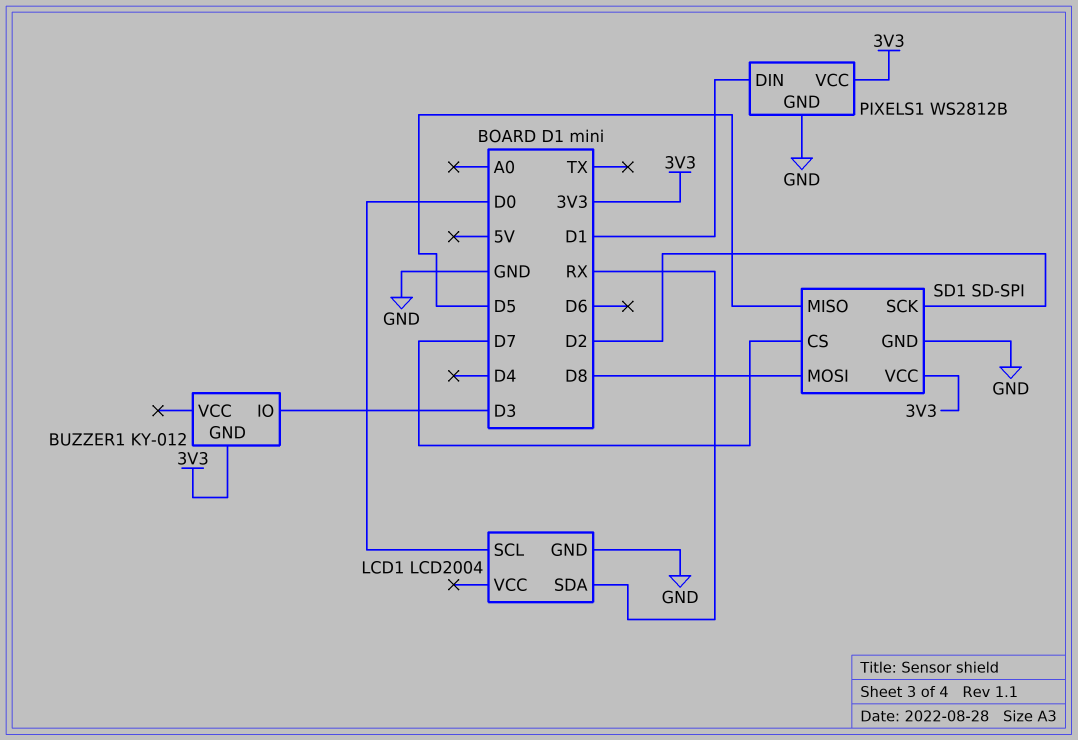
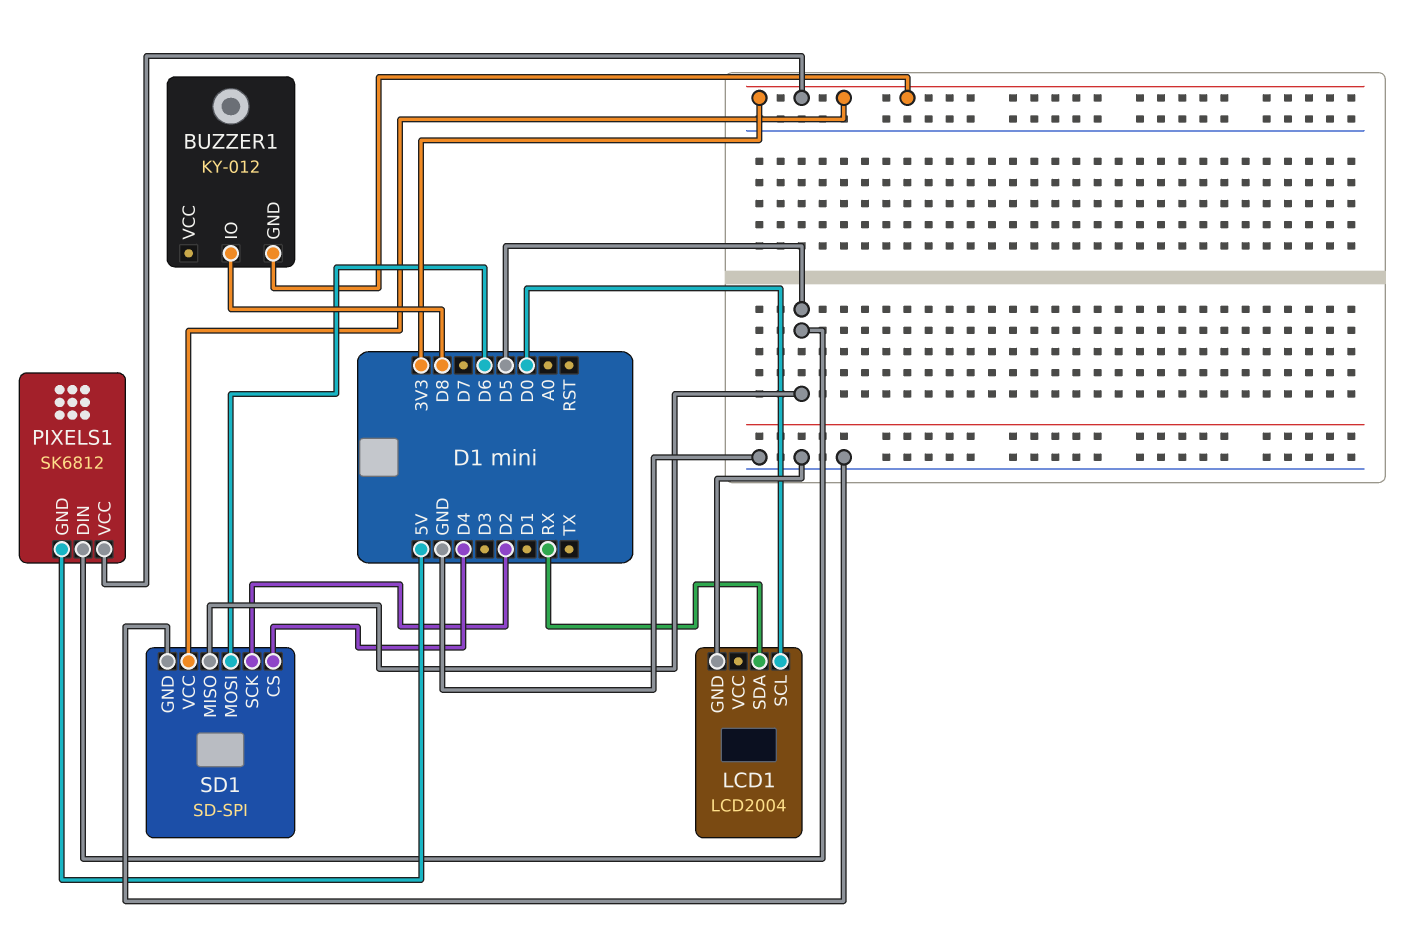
BUZZER1 pin IO: D3 -> D8
PIXELS1: WS2812B -> SK6812
PIXELS1 pin DIN: D1 -> D5
PIXELS1 pin GND: GND -> 5V
SD1 pin CS: D7 -> D4
SD1 pin MOSI: D8 -> D6

